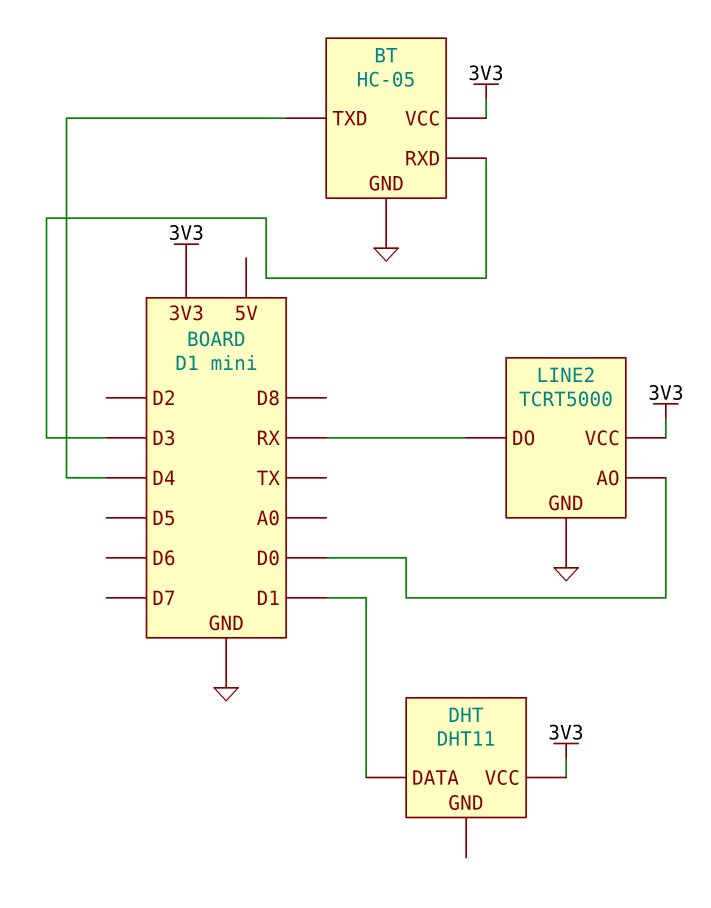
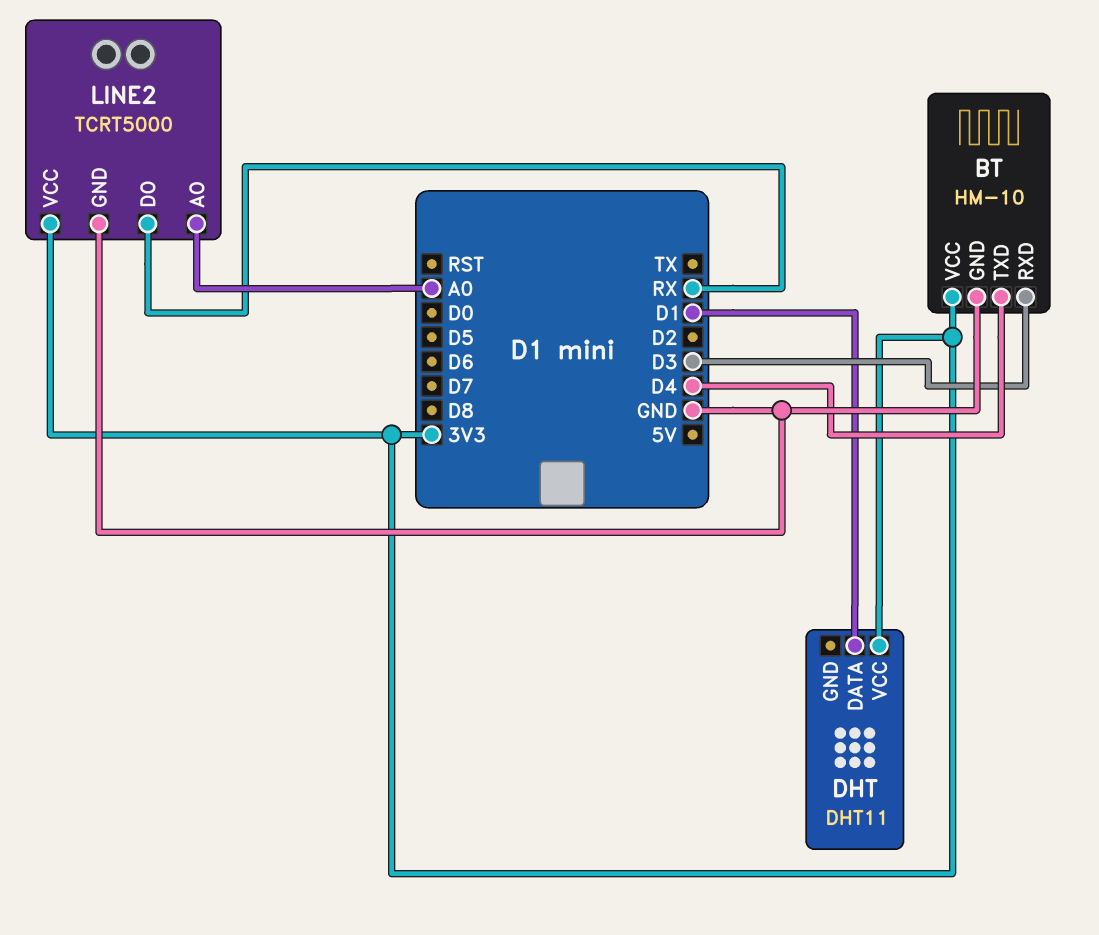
BT: HC-05 -> HM-10
LINE2 pin AO: D0 -> A0

